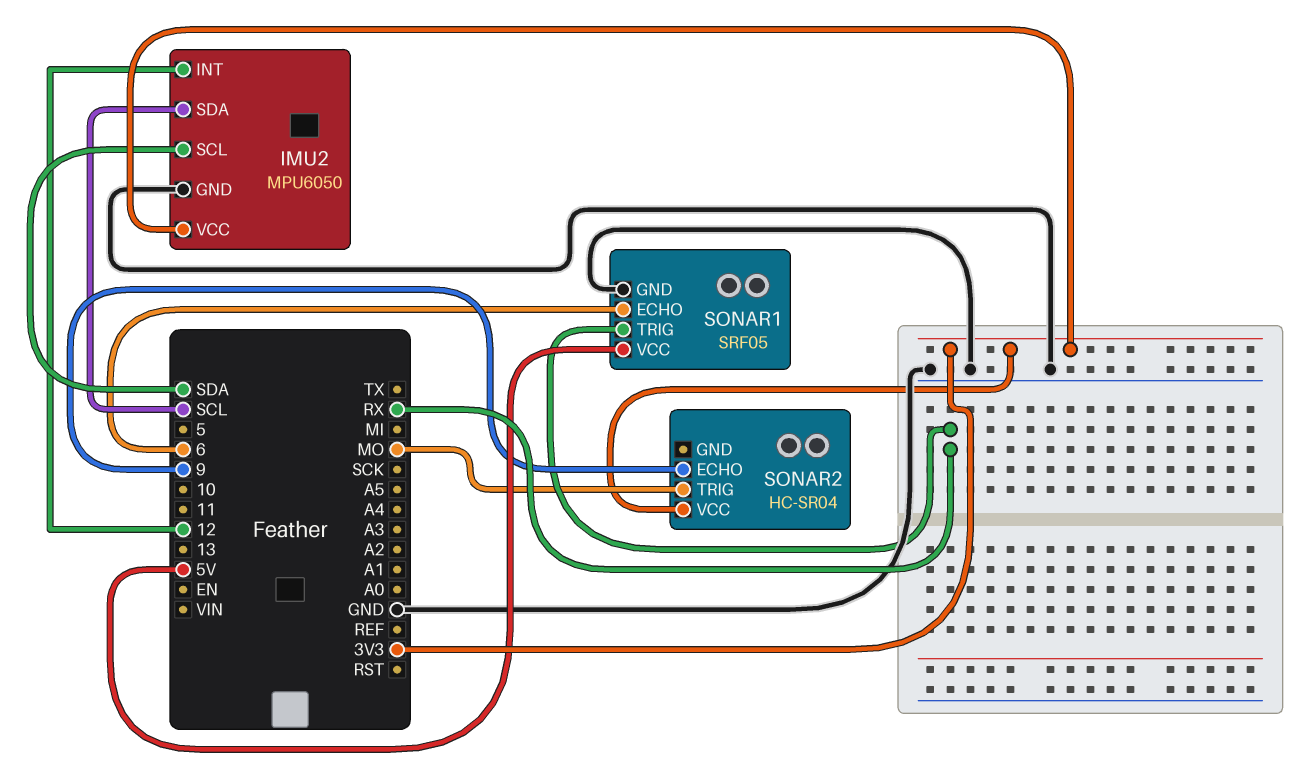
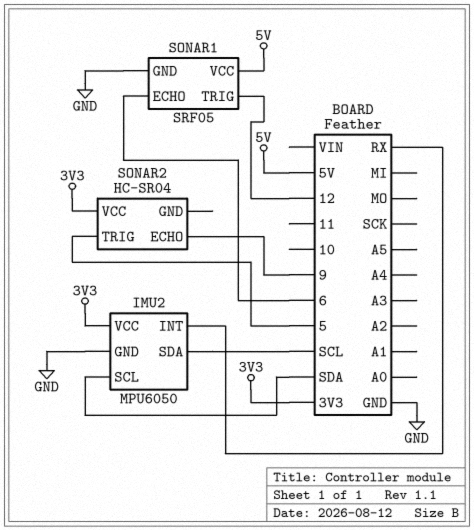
IMU2 pin INT: 12 -> RX
SONAR1 pin TRIG: RX -> 12
SONAR2 pin TRIG: MO -> 5

